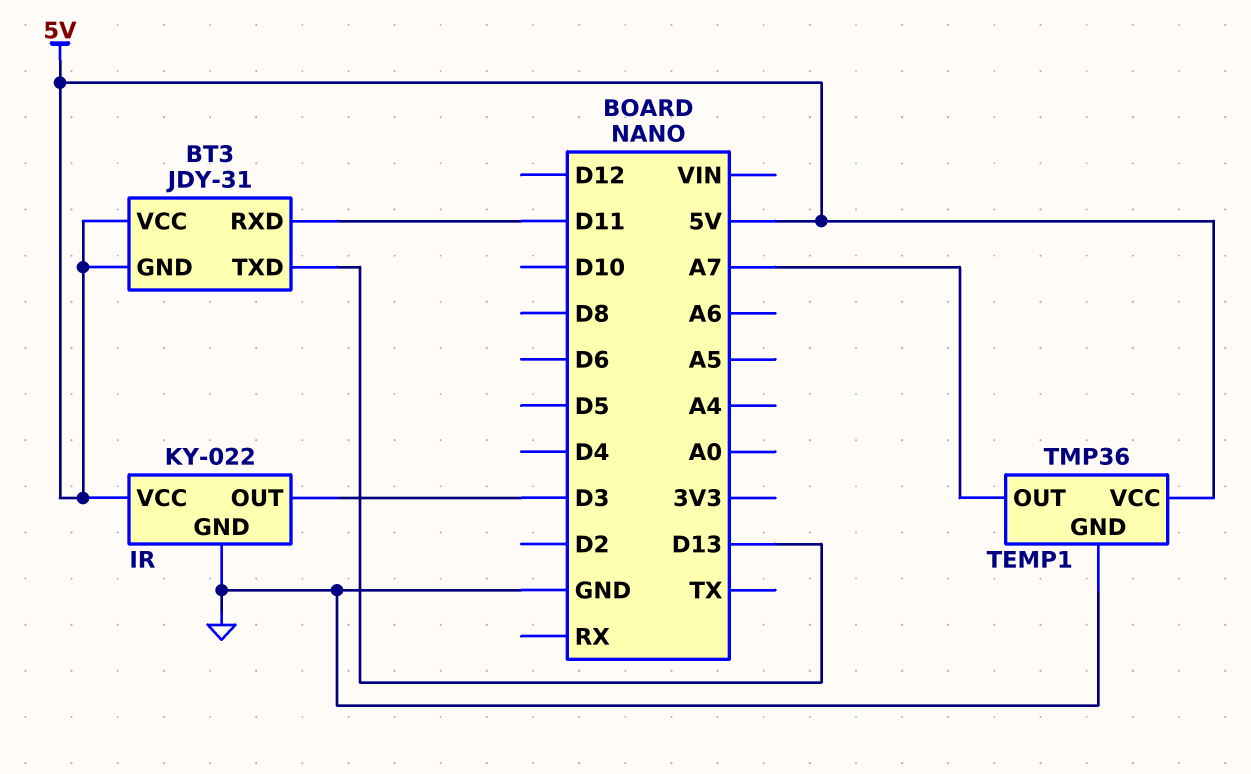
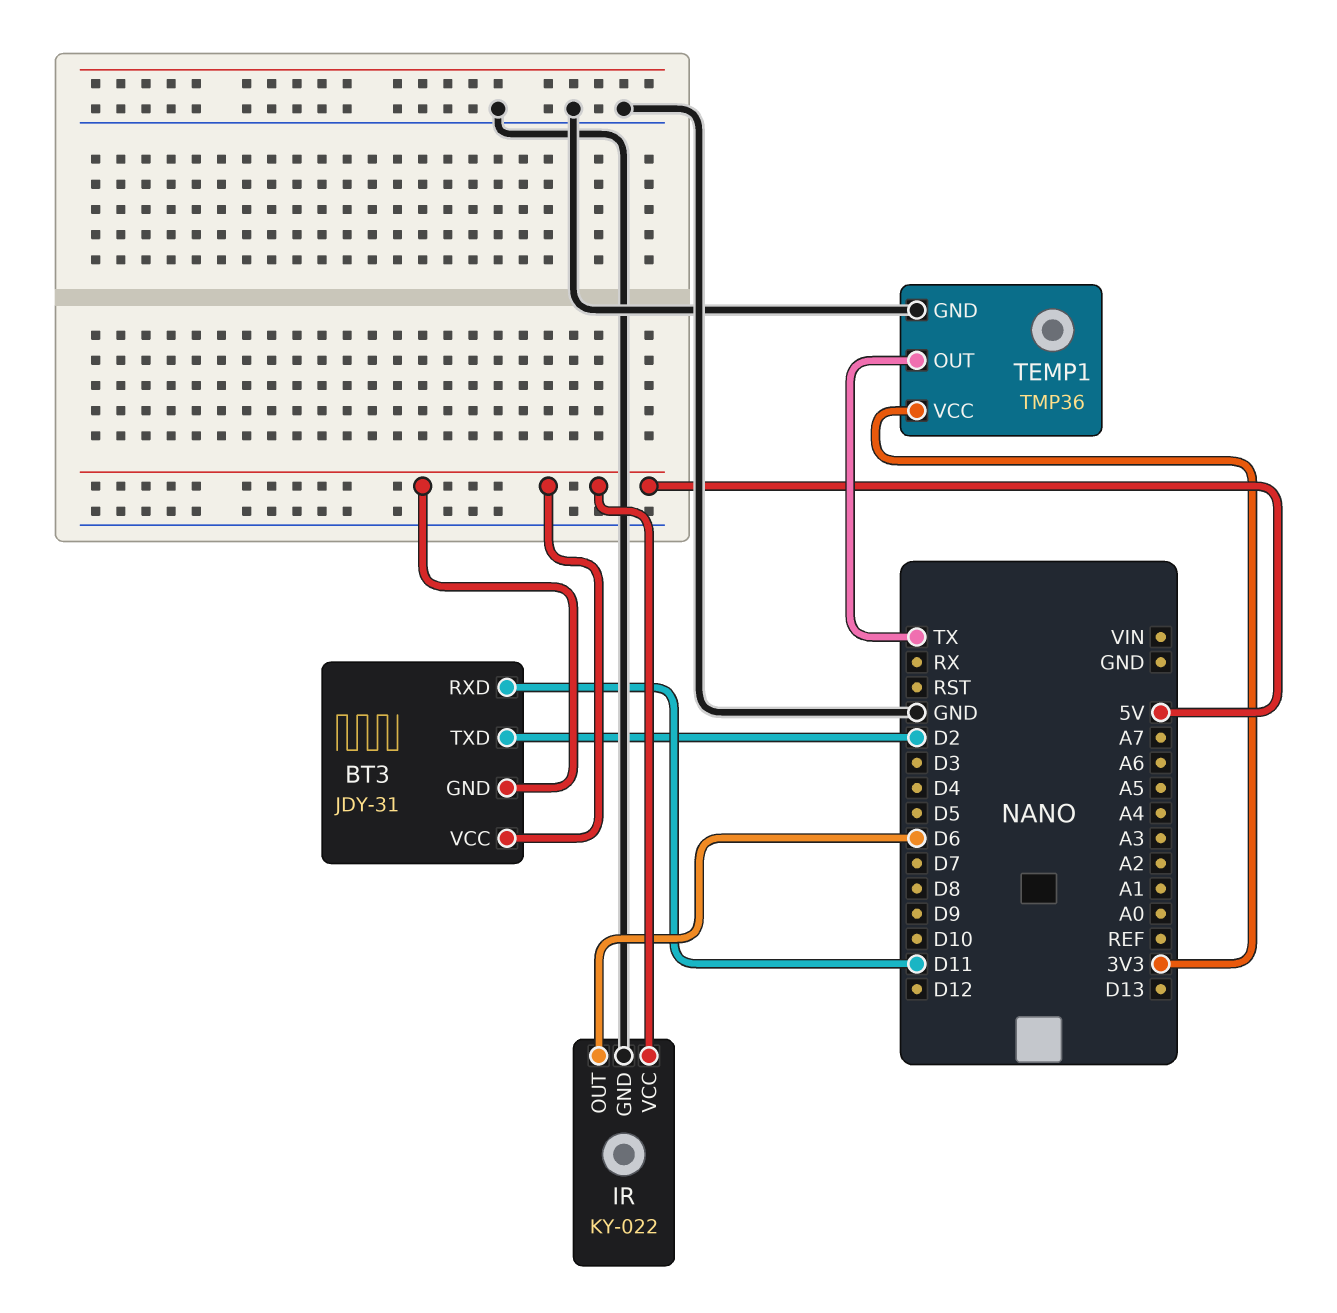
BT3 pin TXD: D13 -> D2
IR pin OUT: D3 -> D6
TEMP1 pin OUT: A7 -> TX
TEMP1 pin VCC: 5V -> 3V3

